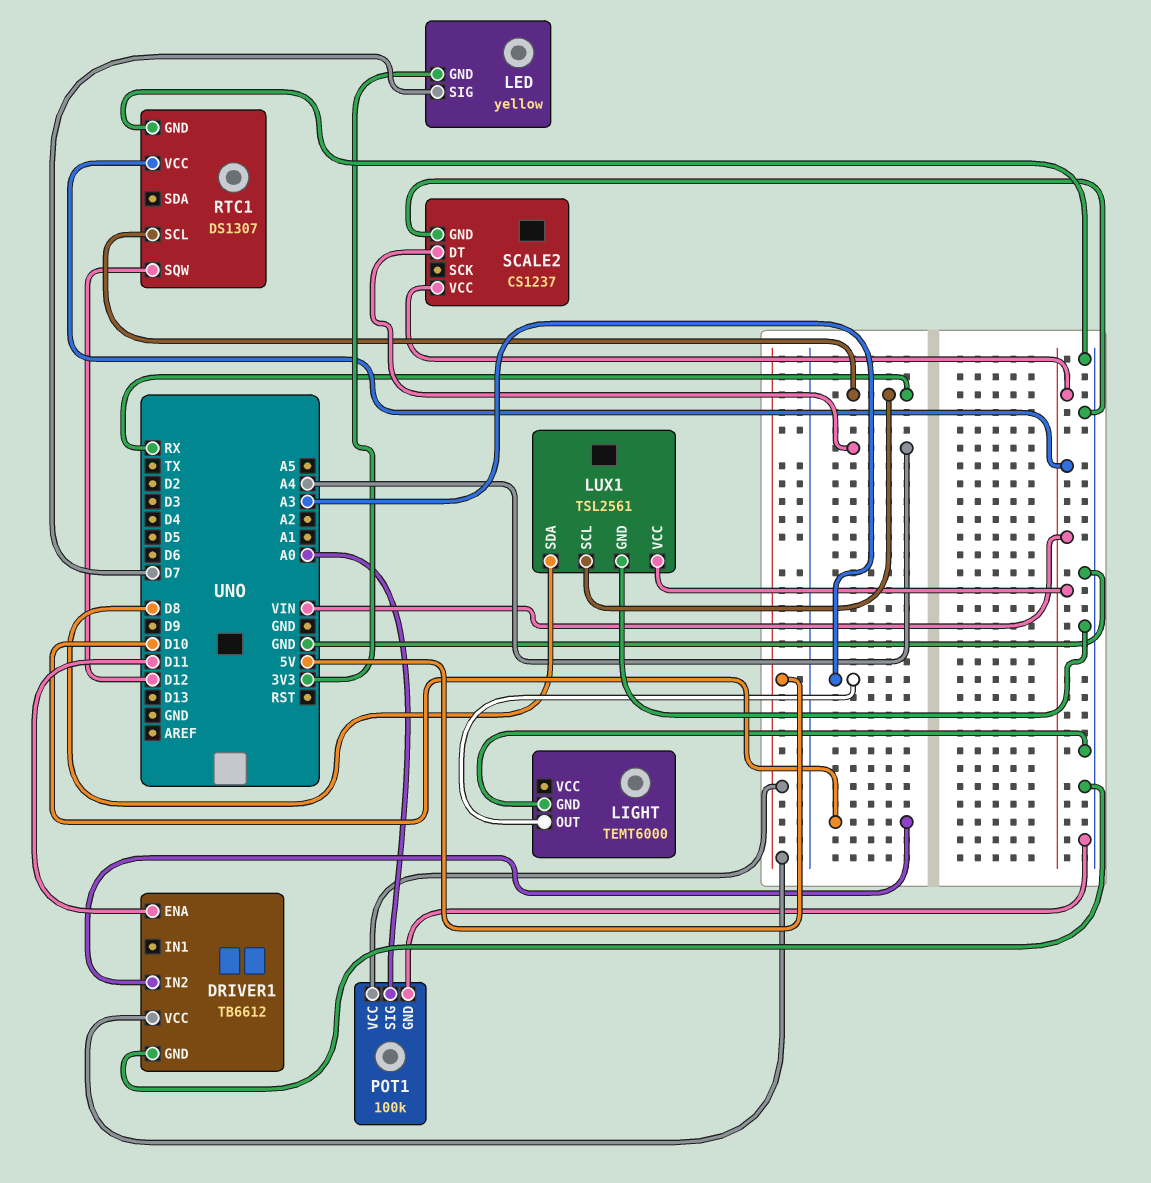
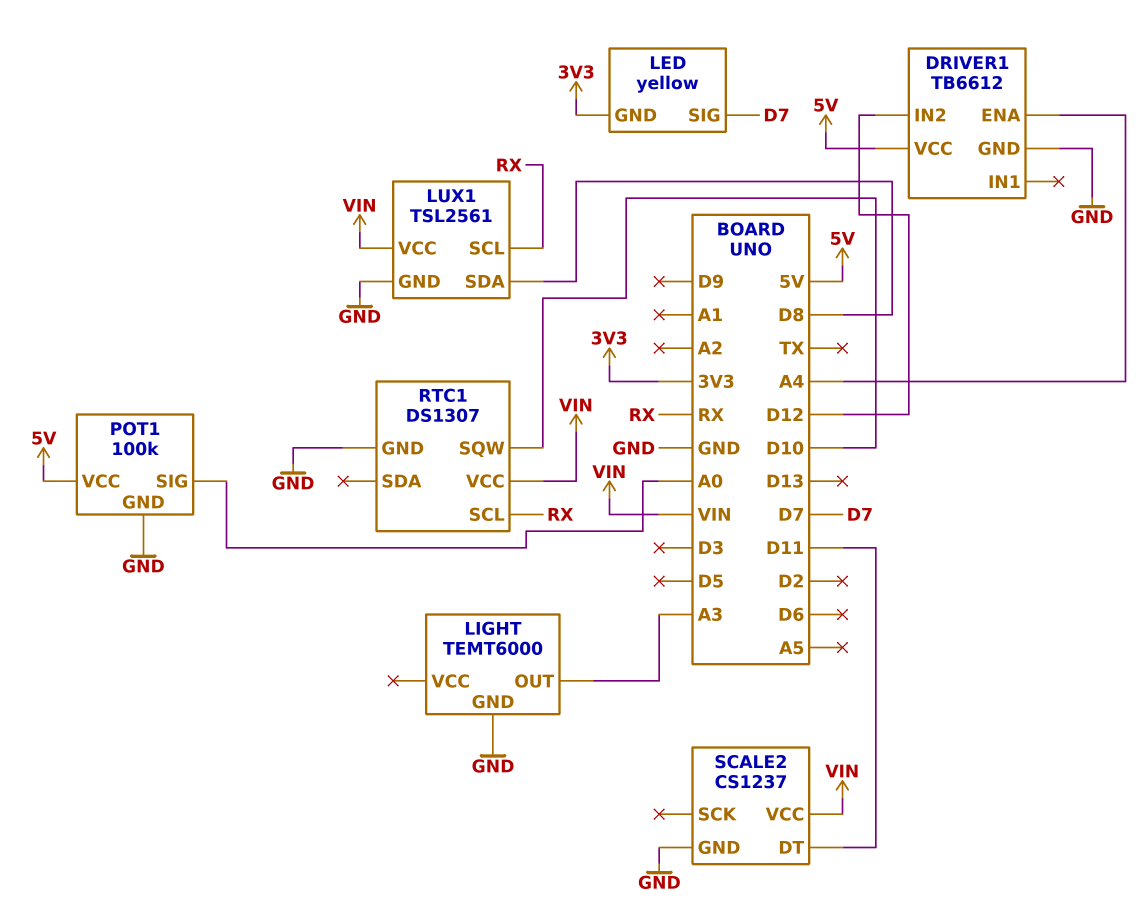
DRIVER1 pin ENA: D11 -> A4
DRIVER1 pin IN2: D10 -> D12
RTC1 pin SQW: D12 -> D10
SCALE2 pin DT: A4 -> D11

